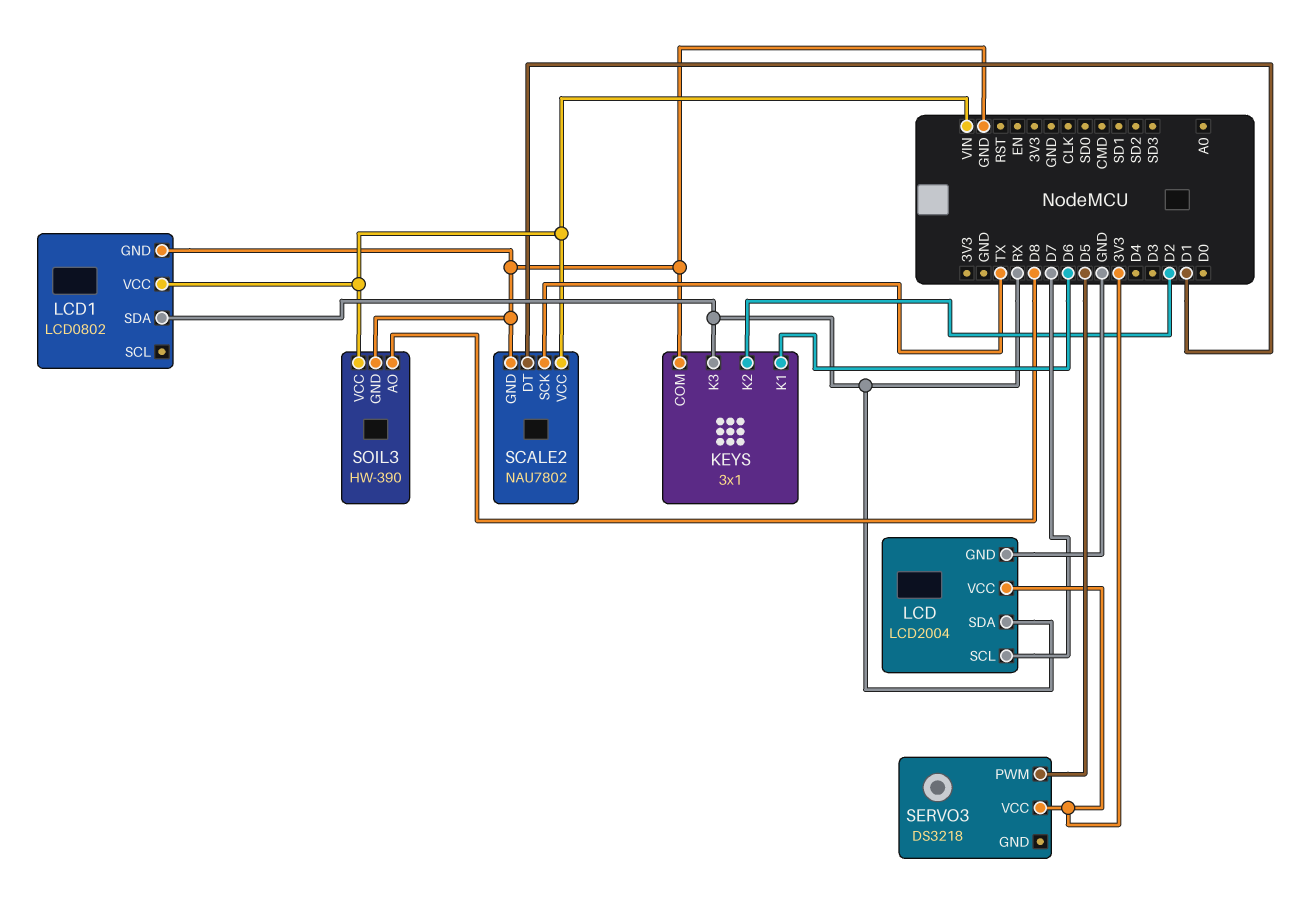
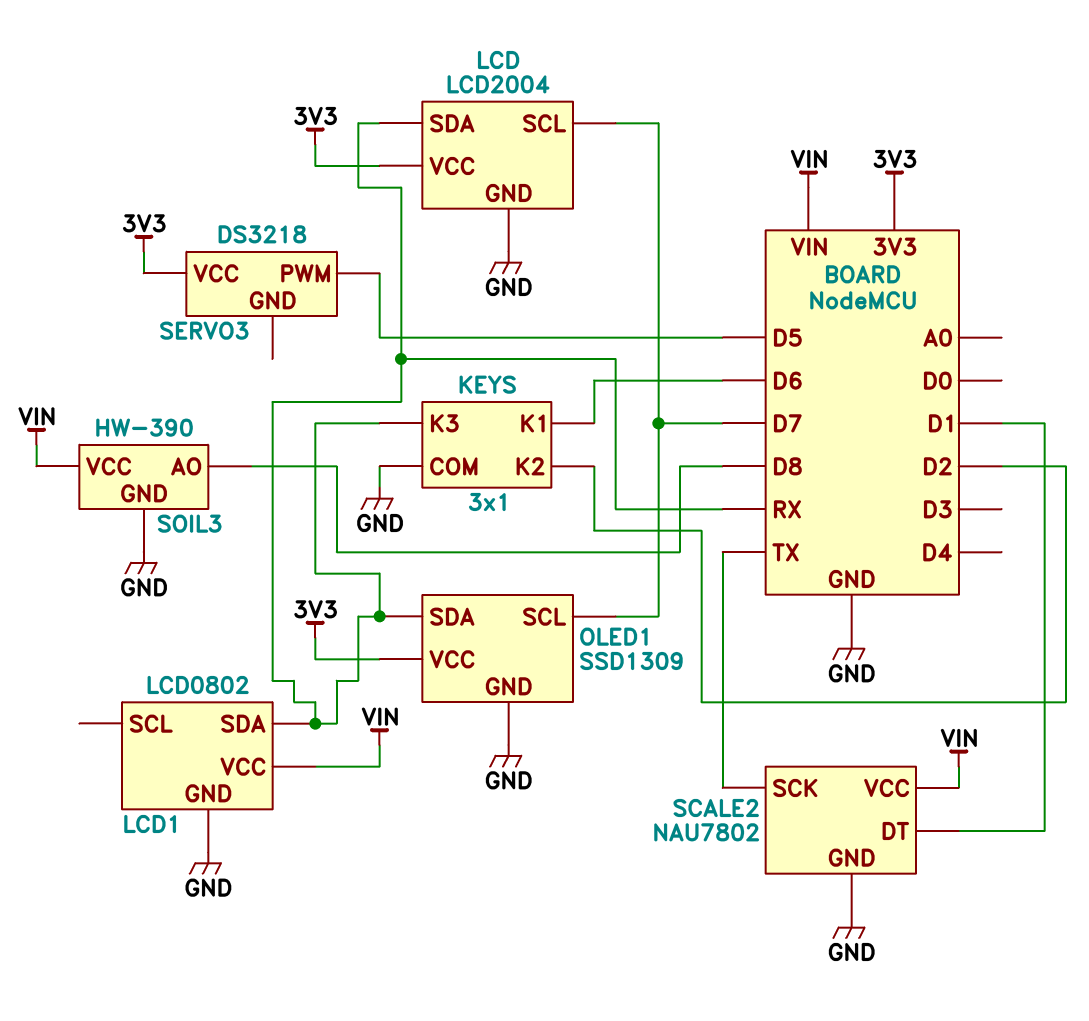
OLED1: none -> SSD1309
OLED1 pin GND: none -> GND
OLED1 pin SCL: none -> D7
OLED1 pin SDA: none -> RX
OLED1 pin VCC: none -> 3V3

